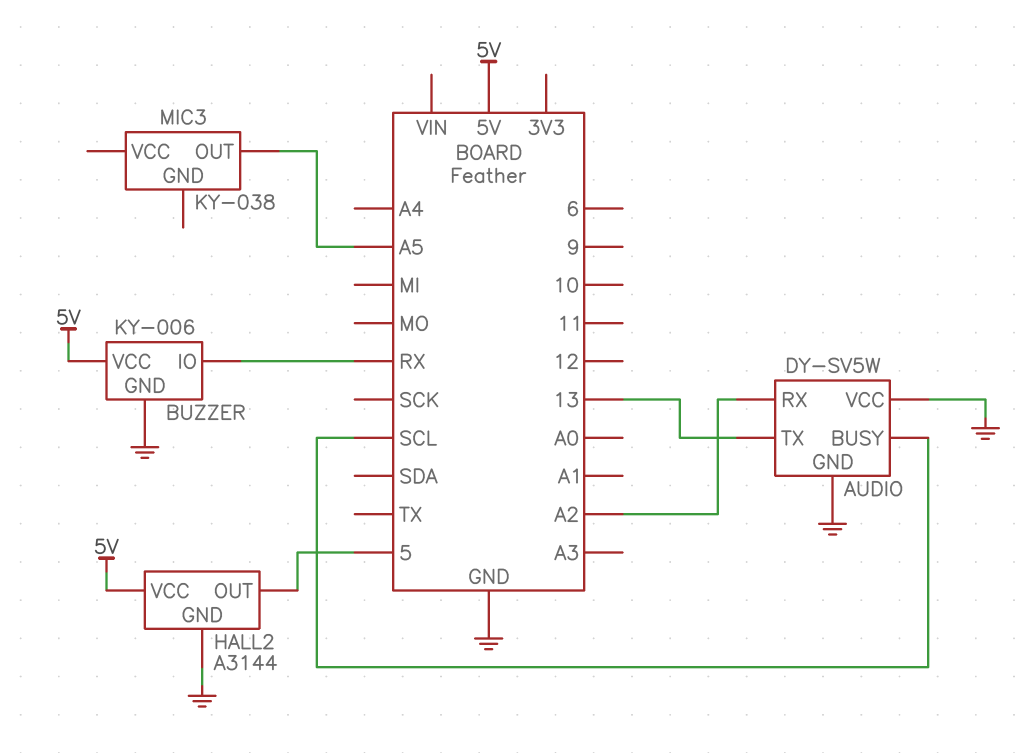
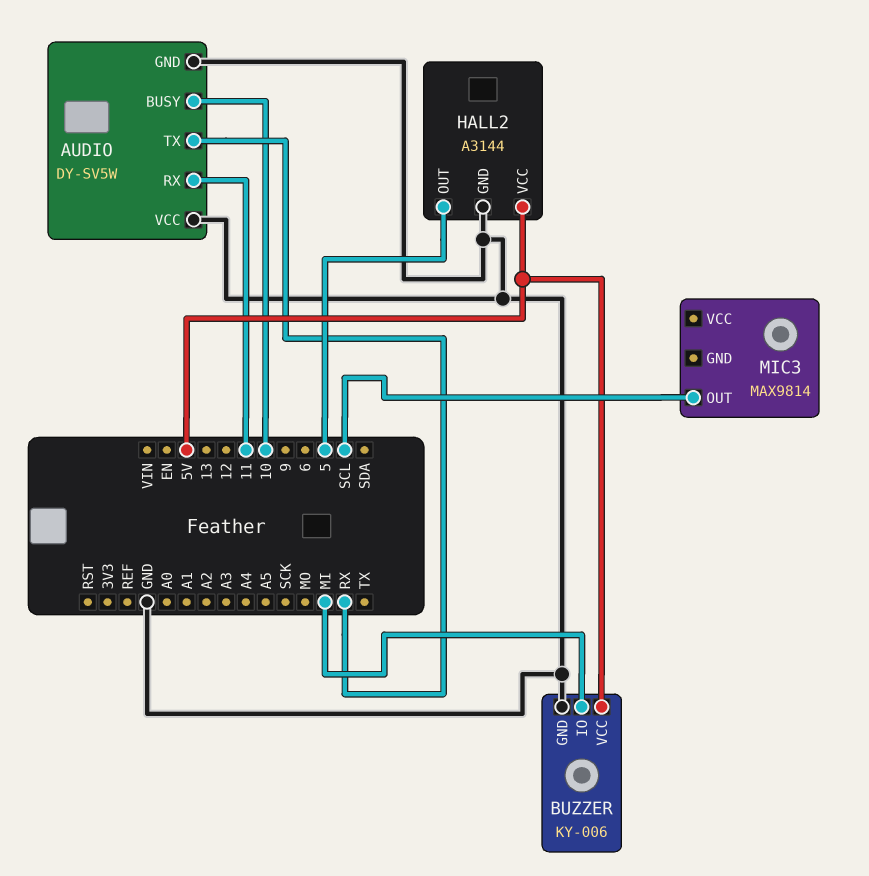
AUDIO pin BUSY: SCL -> 10
AUDIO pin RX: A2 -> 11
AUDIO pin TX: 13 -> RX
BUZZER pin IO: RX -> MI
MIC3: KY-038 -> MAX9814
MIC3 pin OUT: A5 -> SCL

